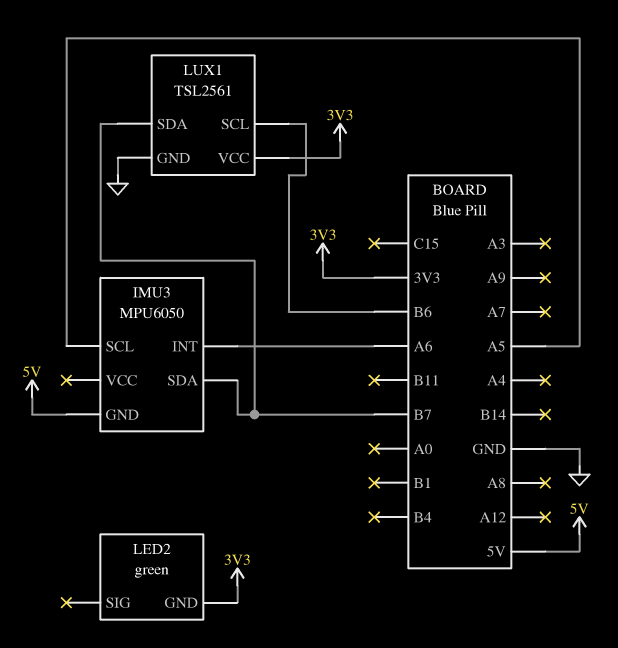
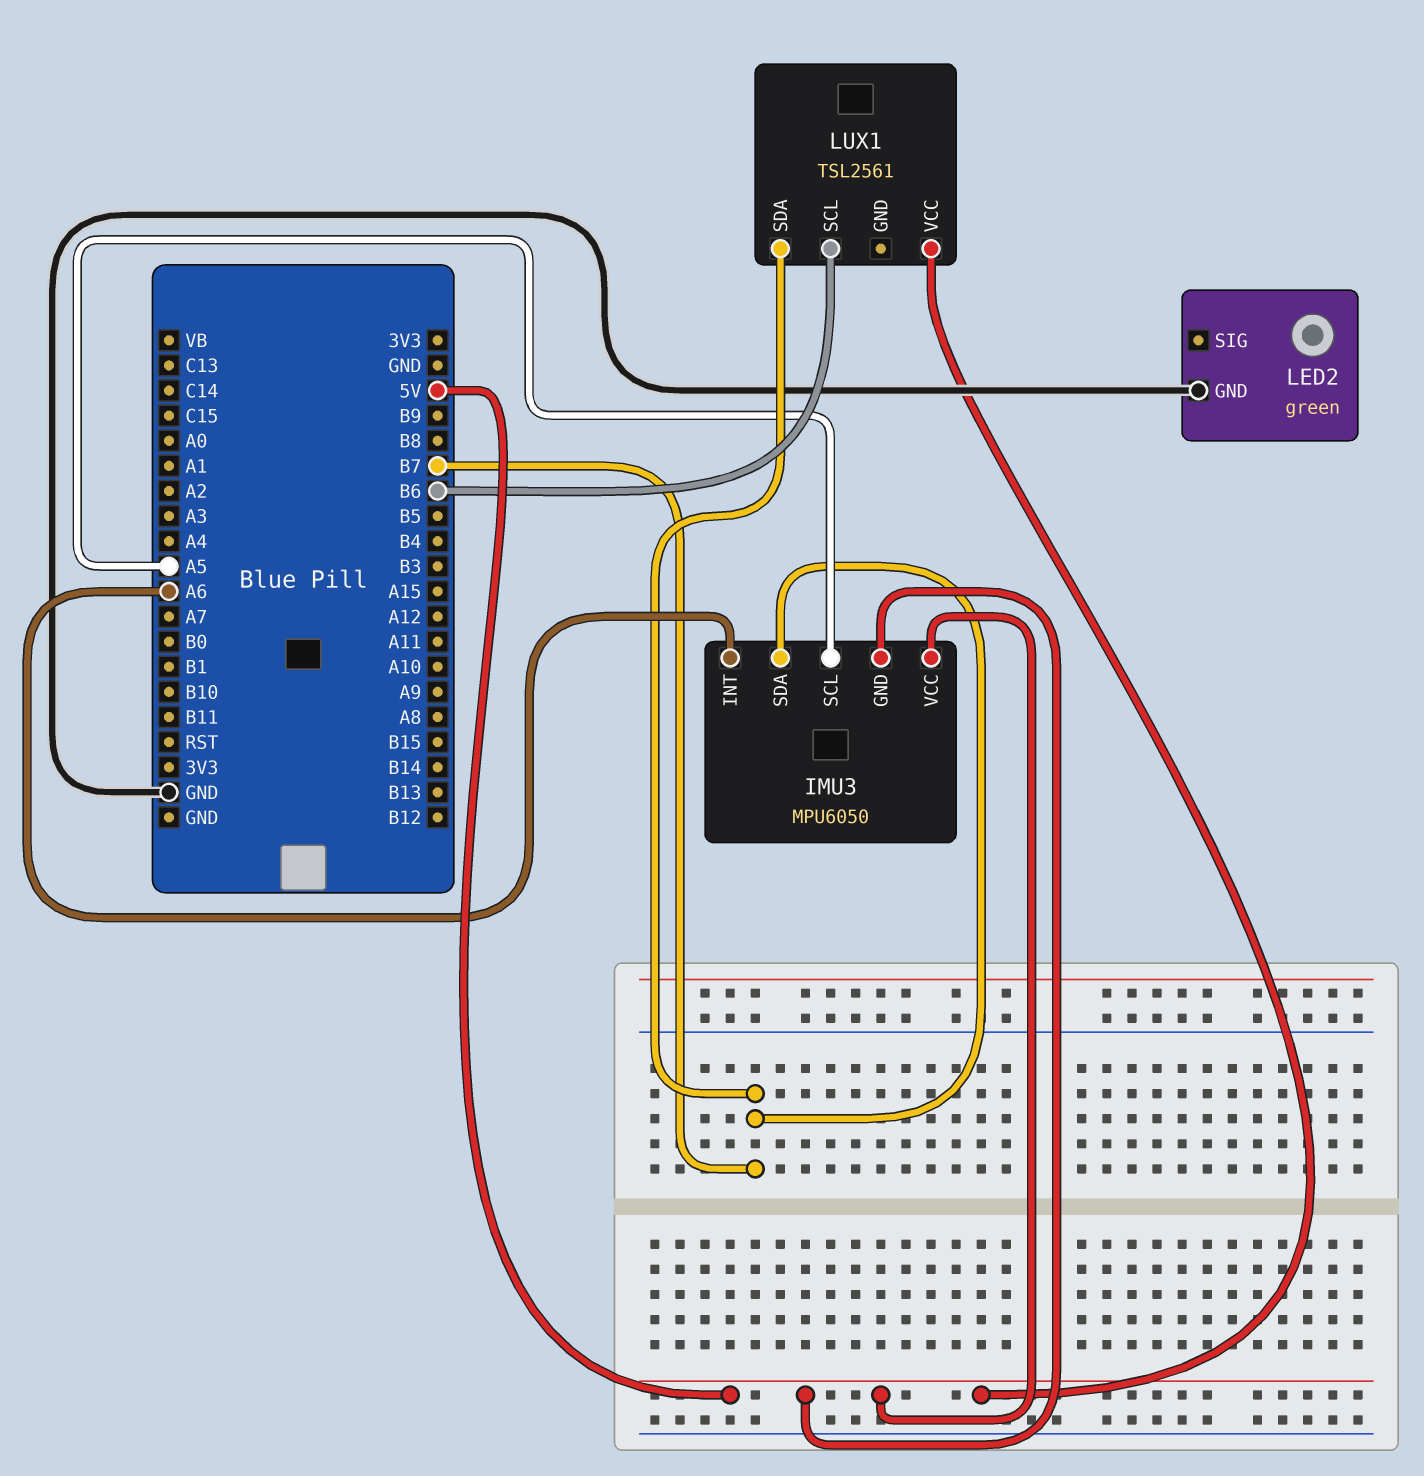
IMU3 pin VCC: none -> 5V
LED2 pin GND: 3V3 -> GND
LUX1 pin GND: GND -> none
LUX1 pin VCC: 3V3 -> 5V

